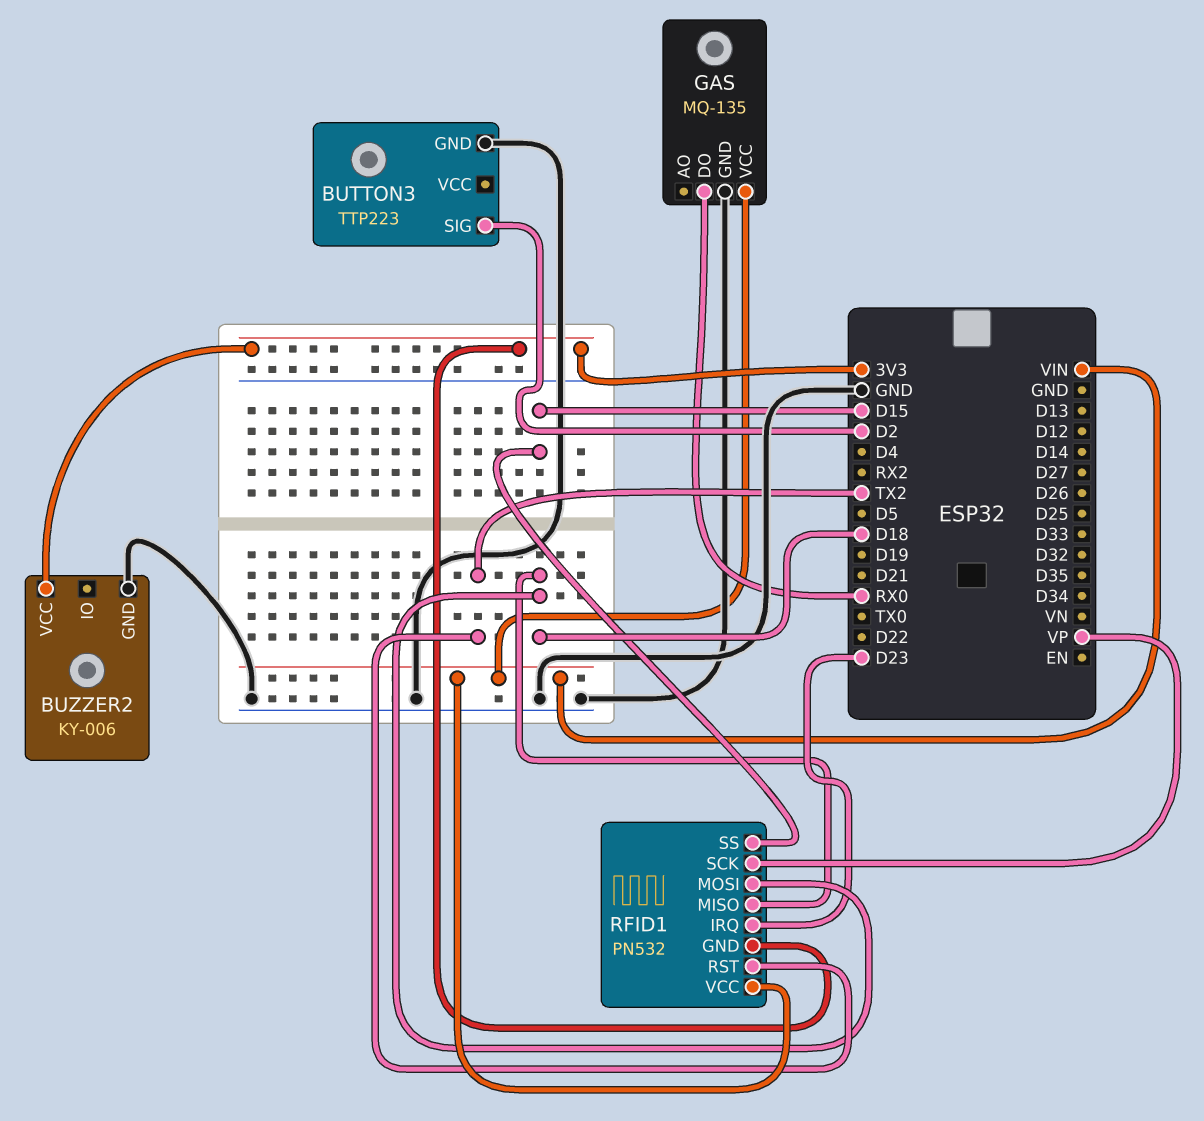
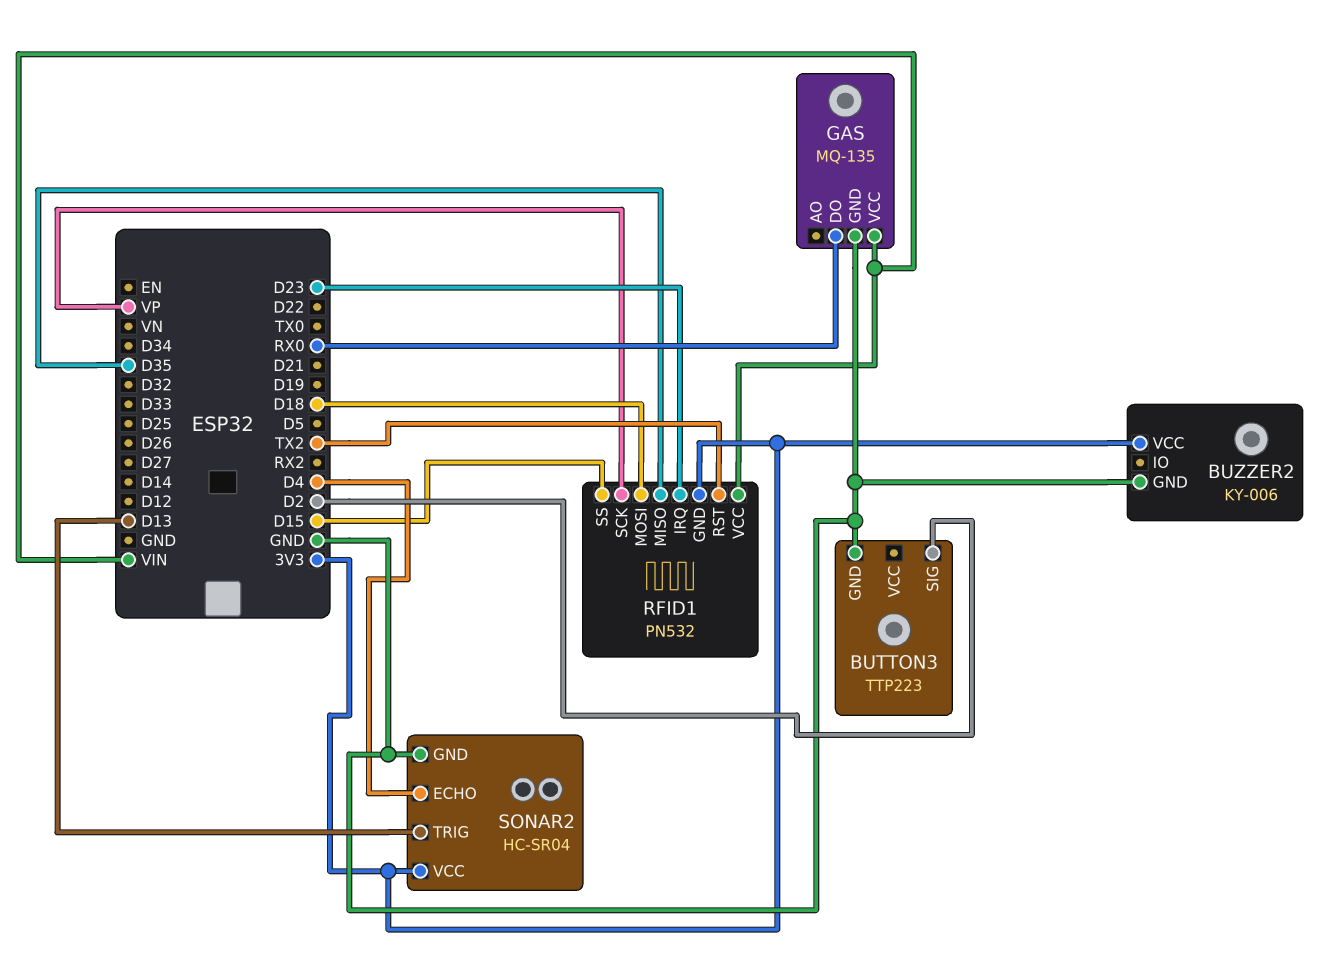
RFID1 pin MISO: D18 -> D35
SONAR2: none -> HC-SR04
SONAR2 pin ECHO: none -> D4
SONAR2 pin GND: none -> GND
SONAR2 pin TRIG: none -> D13
SONAR2 pin VCC: none -> 3V3

